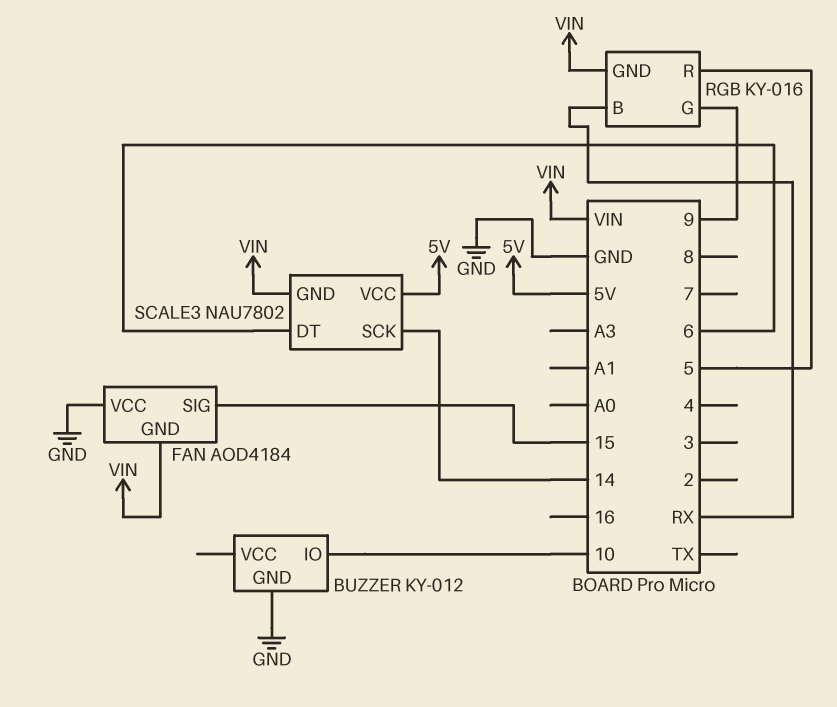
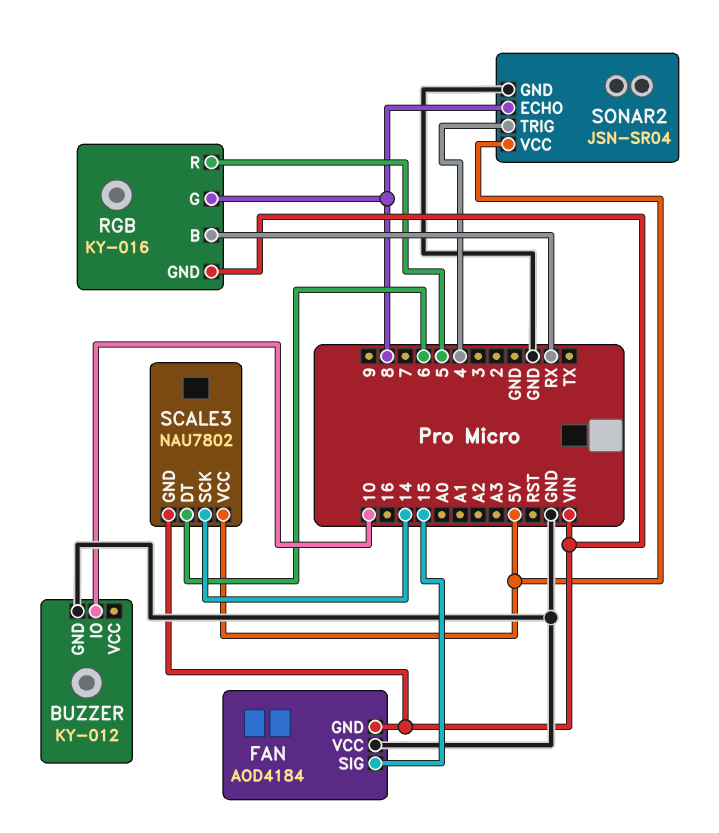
RGB pin G: 9 -> 8
SONAR2: none -> JSN-SR04
SONAR2 pin ECHO: none -> 8
SONAR2 pin GND: none -> GND
SONAR2 pin TRIG: none -> 4
SONAR2 pin VCC: none -> 5V

